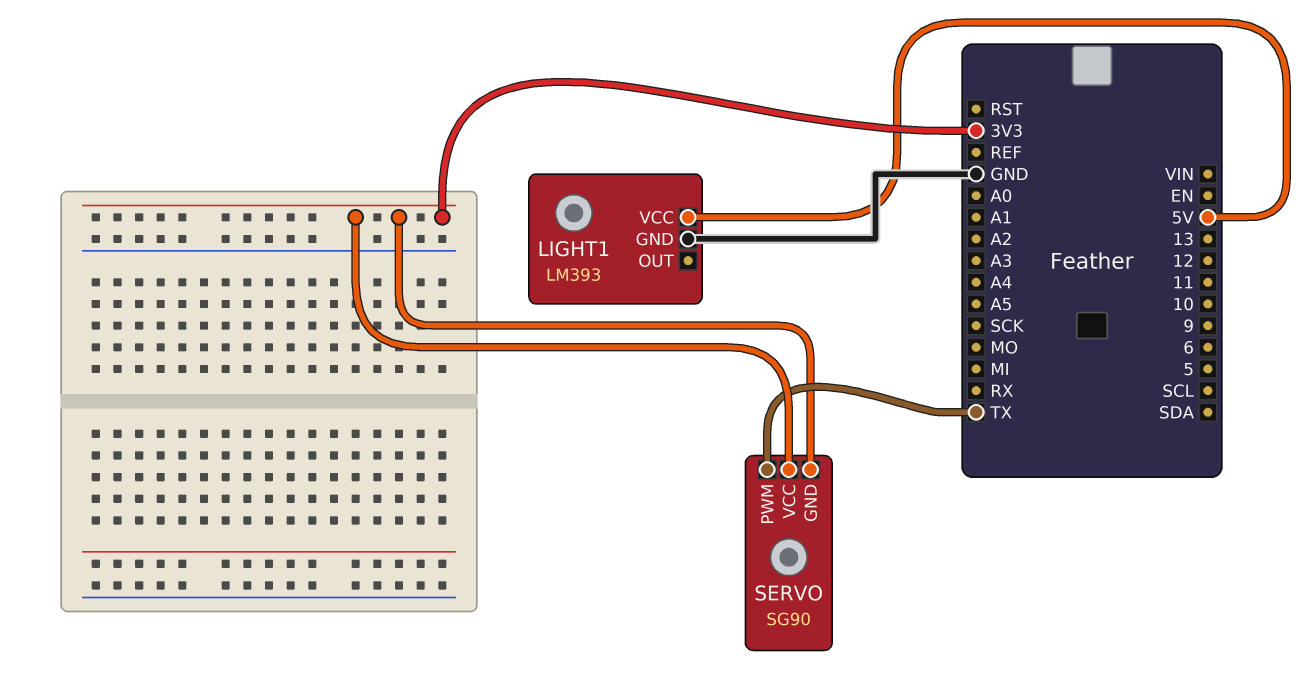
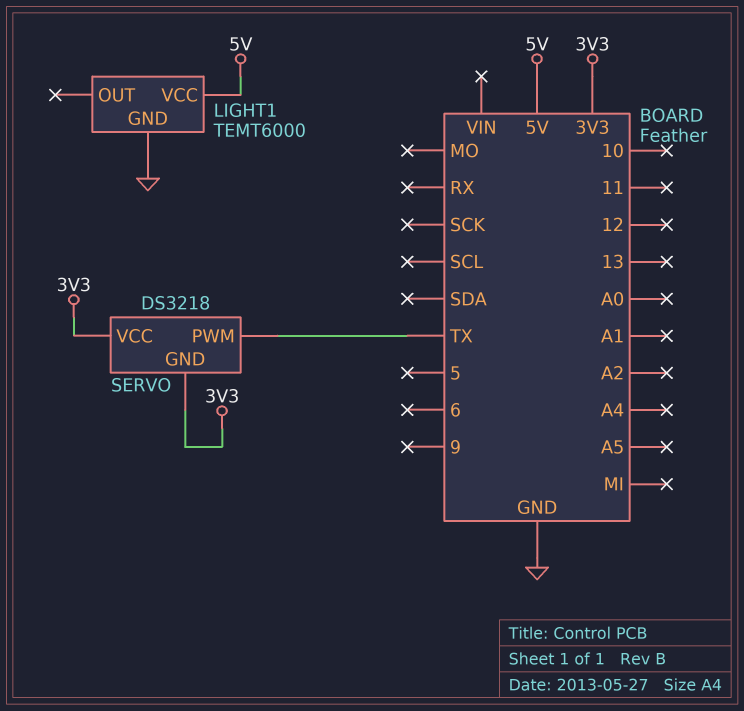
LIGHT1: LM393 -> TEMT6000
SERVO: SG90 -> DS3218

